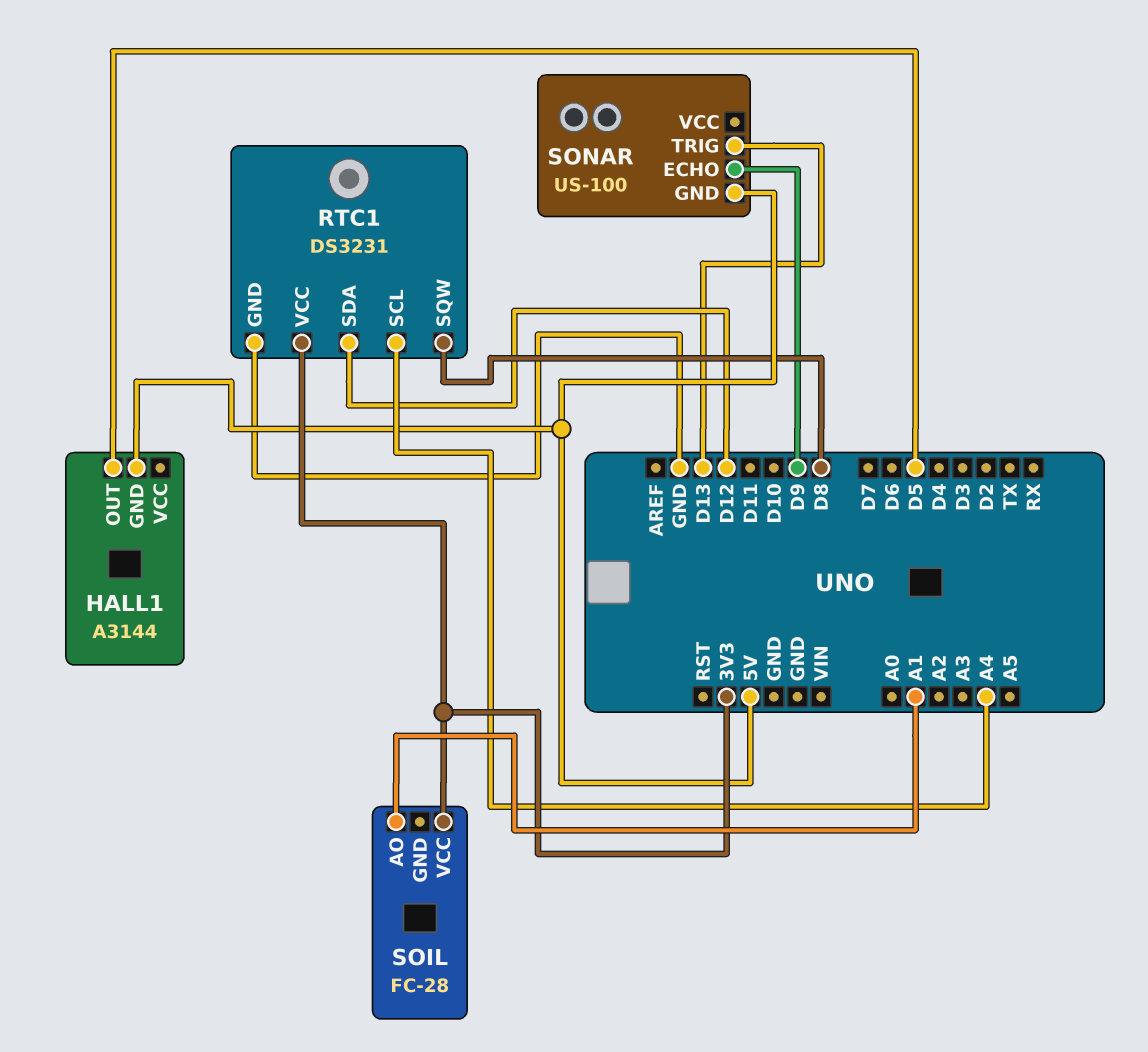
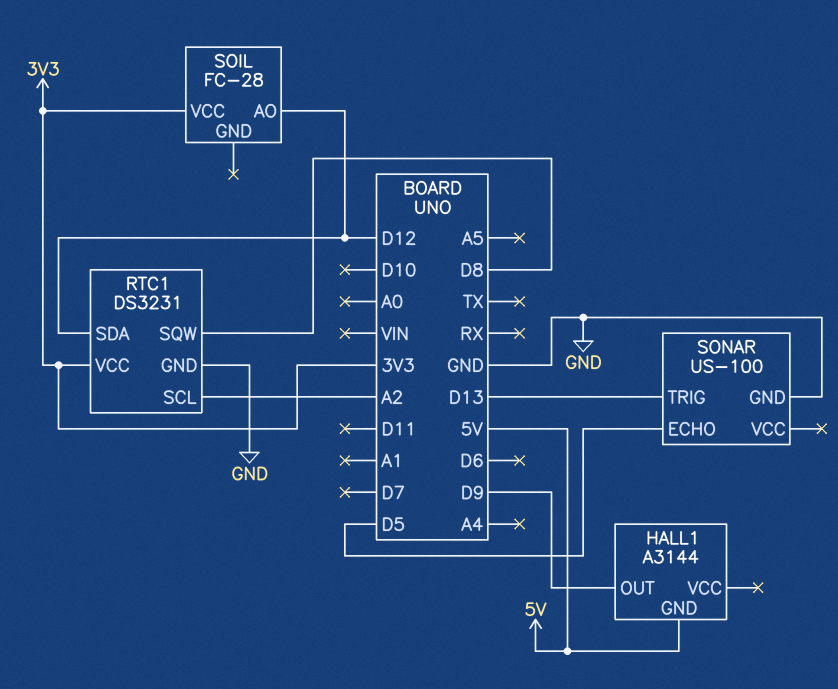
HALL1 pin OUT: D5 -> D9
RTC1 pin SCL: A4 -> A2
SOIL pin AO: A1 -> D12
SONAR pin ECHO: D9 -> D5
SONAR pin GND: 5V -> GND

